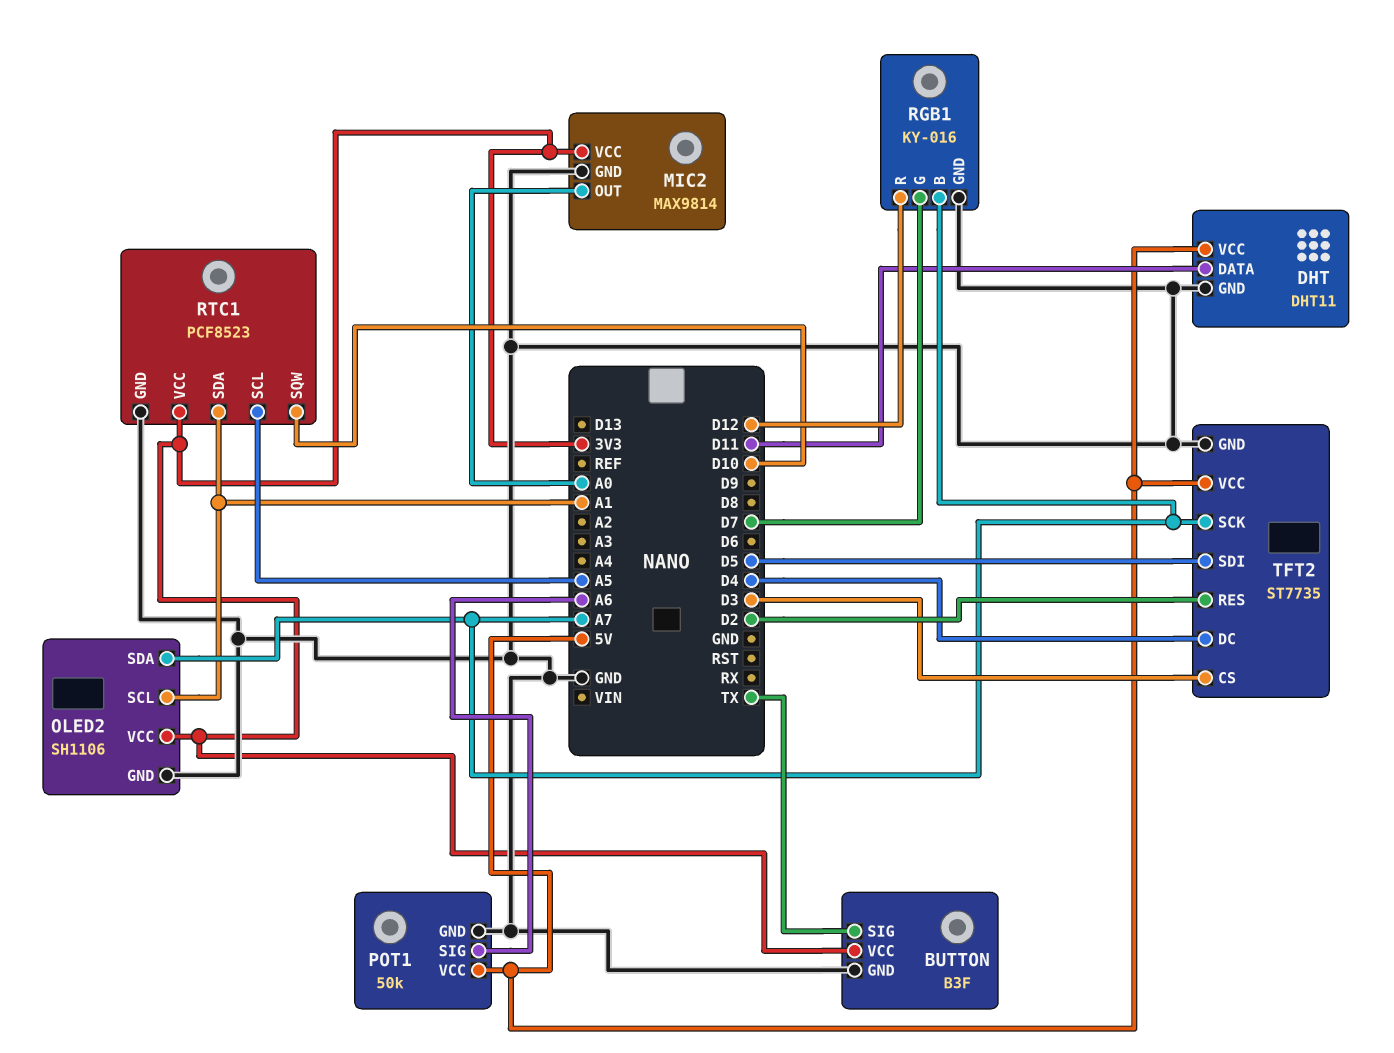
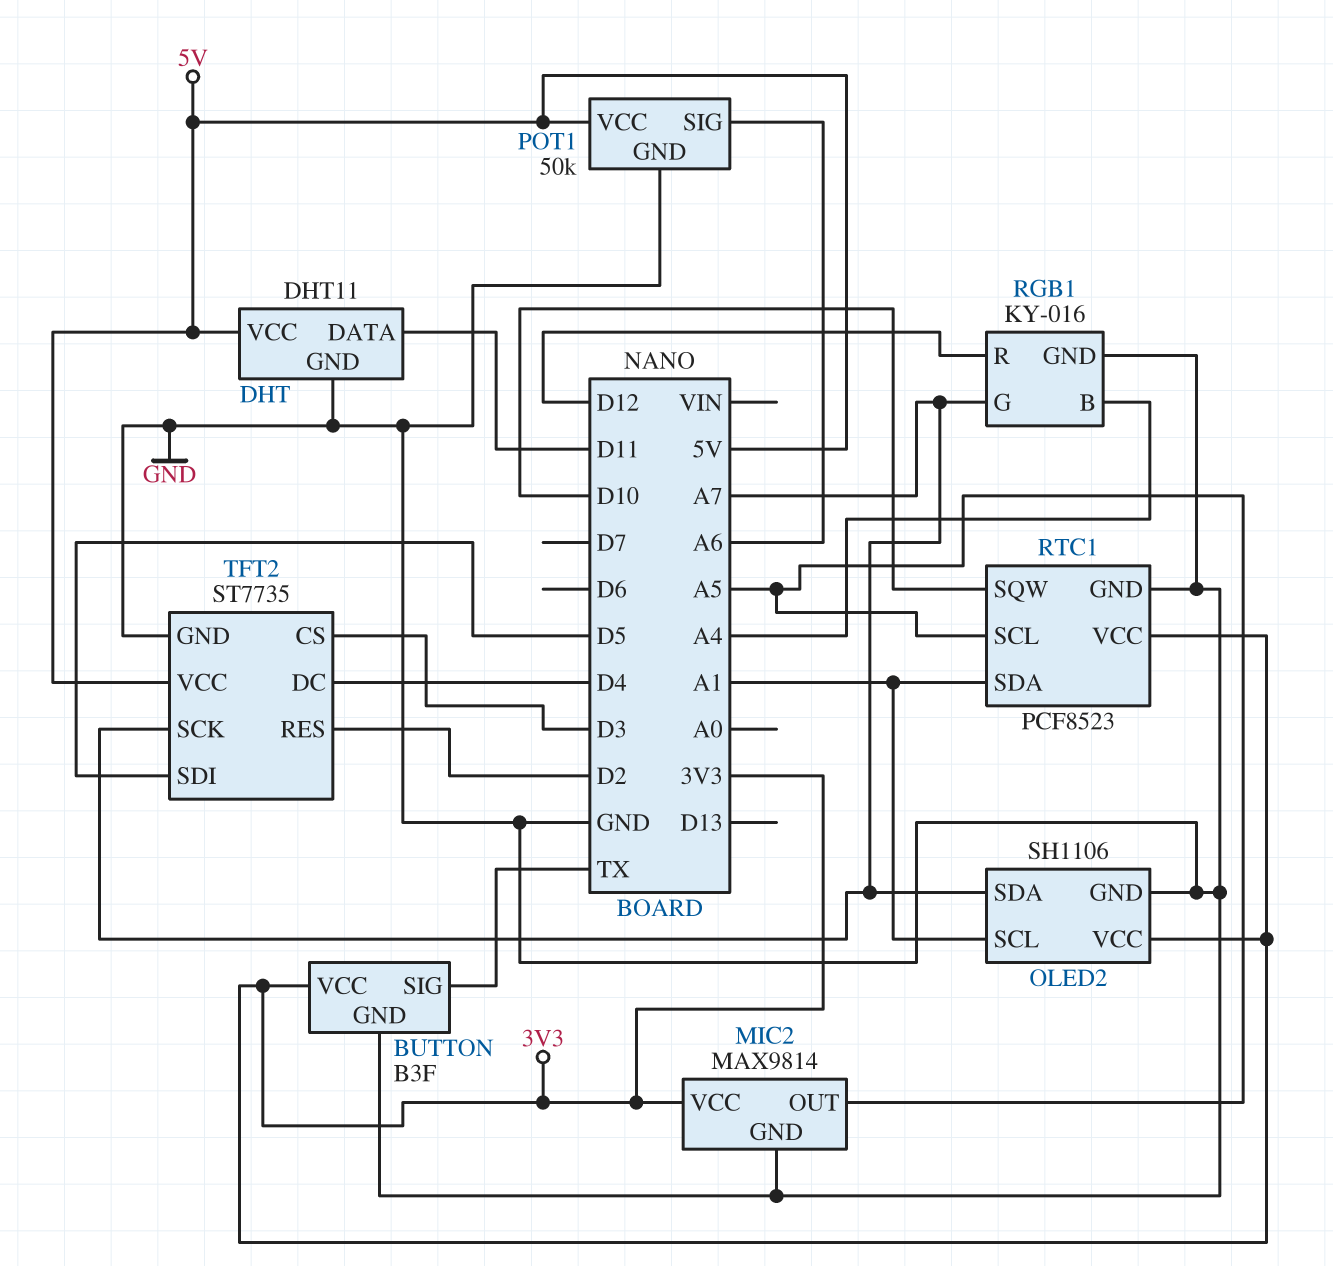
MIC2 pin OUT: A0 -> A5
RGB1 pin B: A7 -> A4
RGB1 pin G: D7 -> A7

